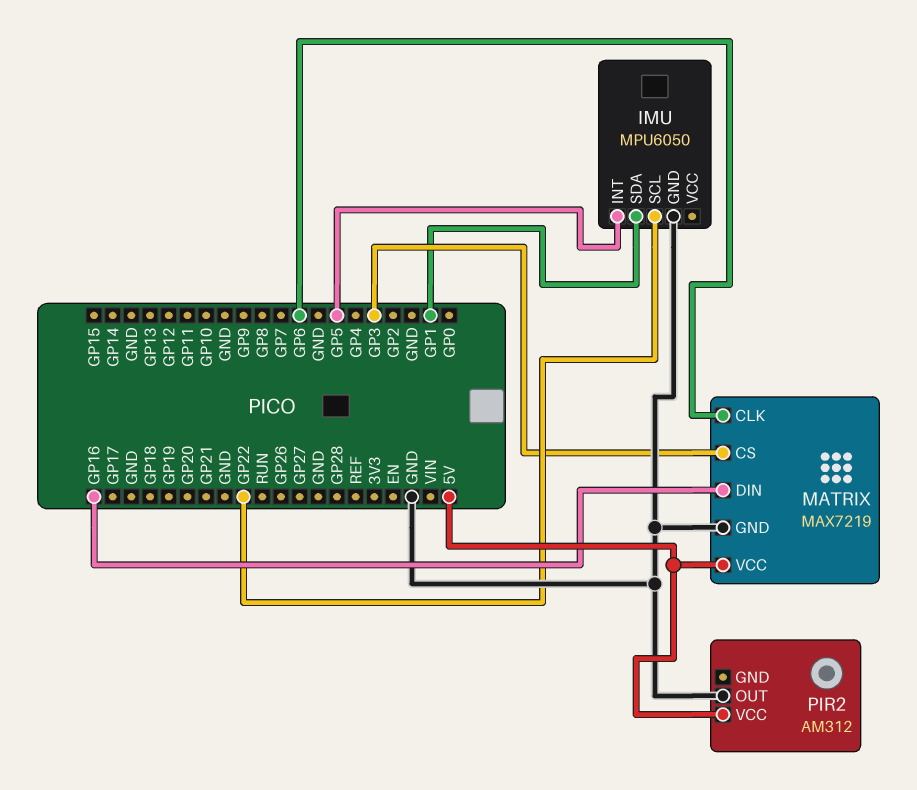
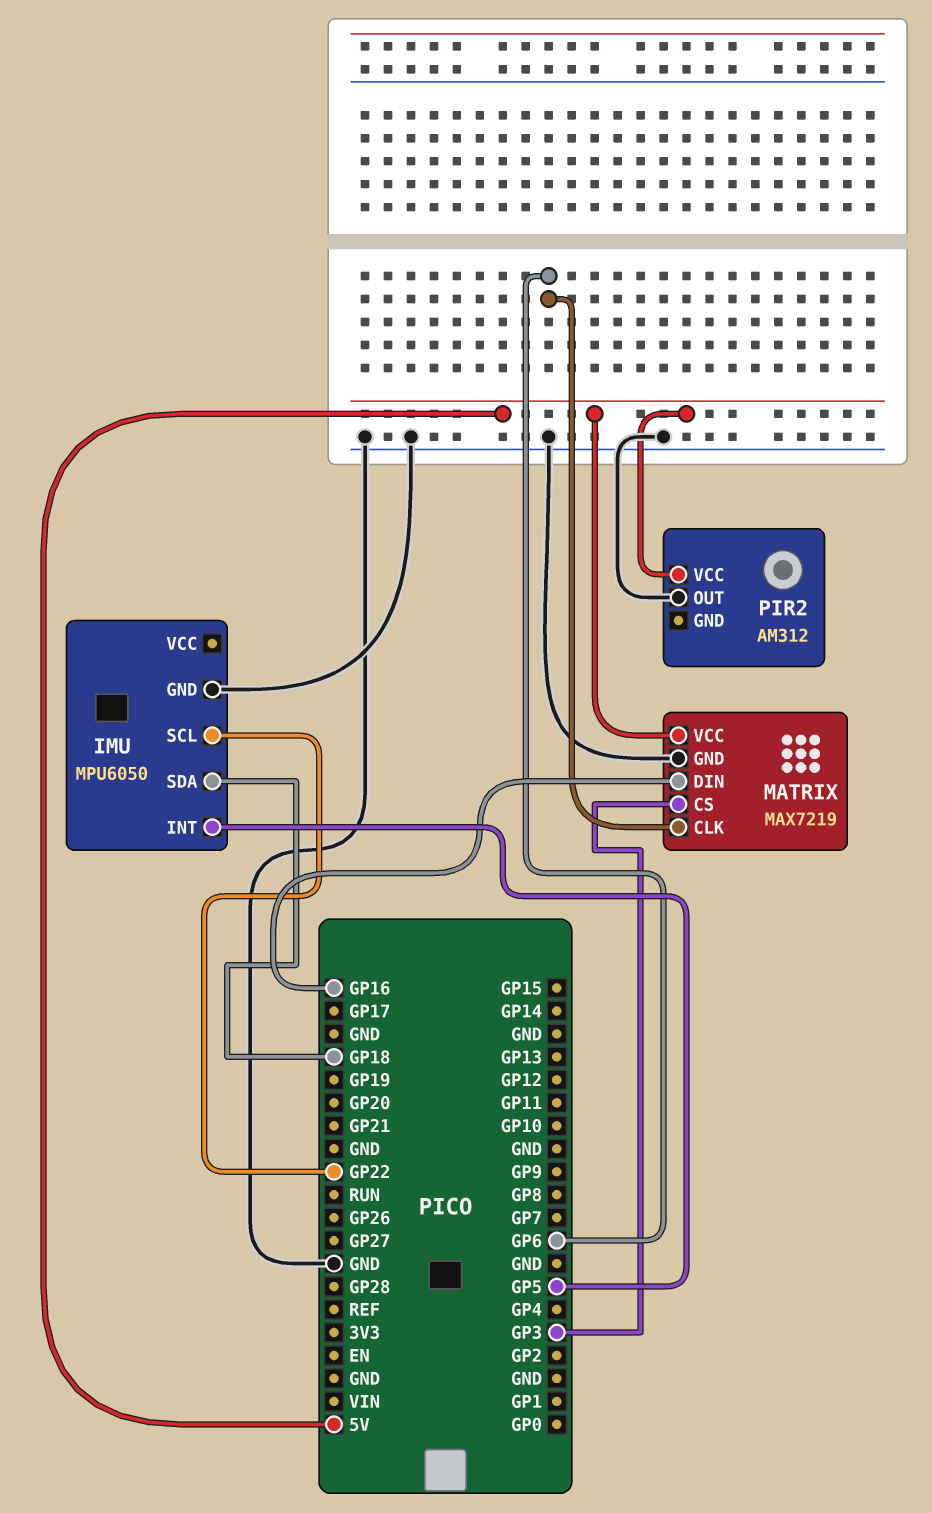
IMU pin SDA: GP1 -> GP18

